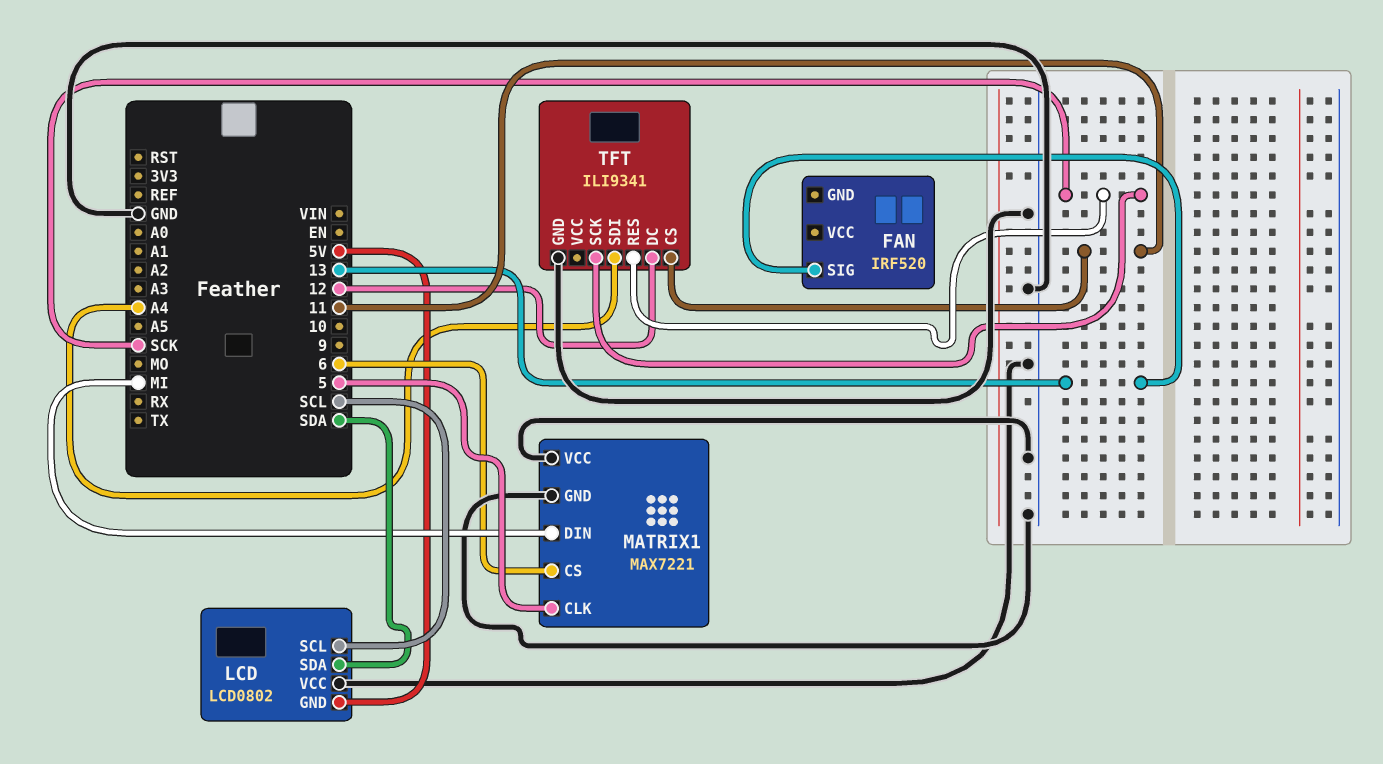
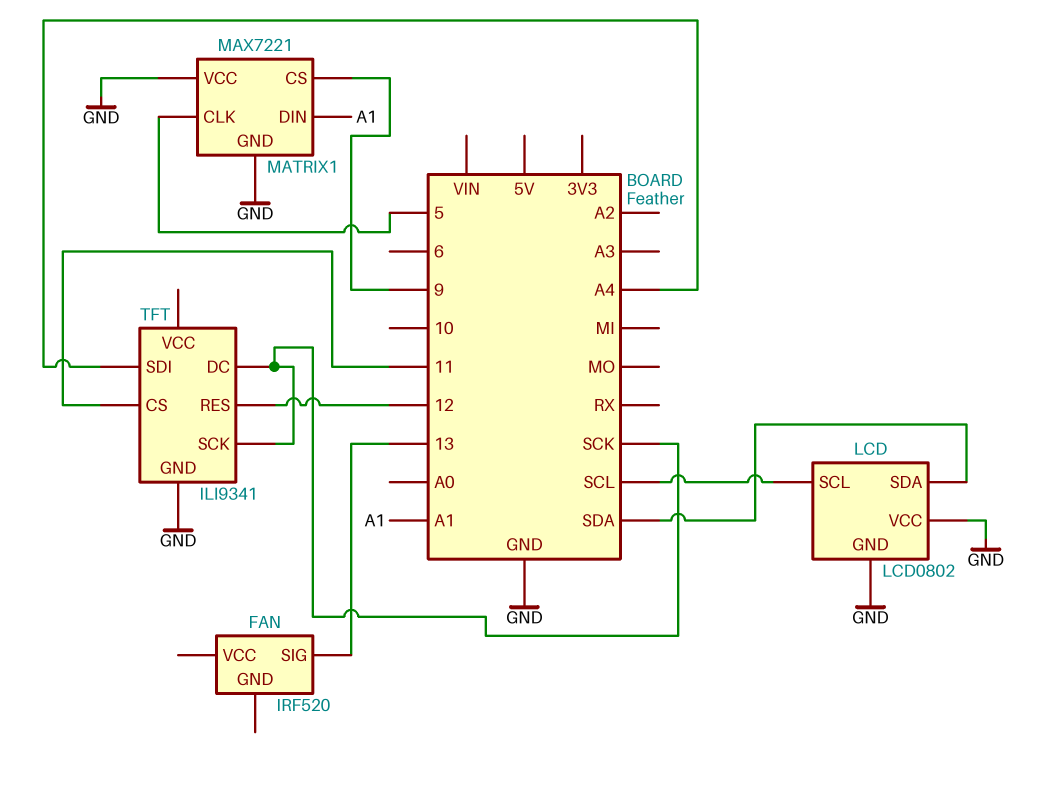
LCD pin GND: 5V -> GND
MATRIX1 pin CS: 6 -> 9
MATRIX1 pin DIN: MI -> A1
TFT pin DC: 12 -> SCK
TFT pin RES: SCK -> 12

